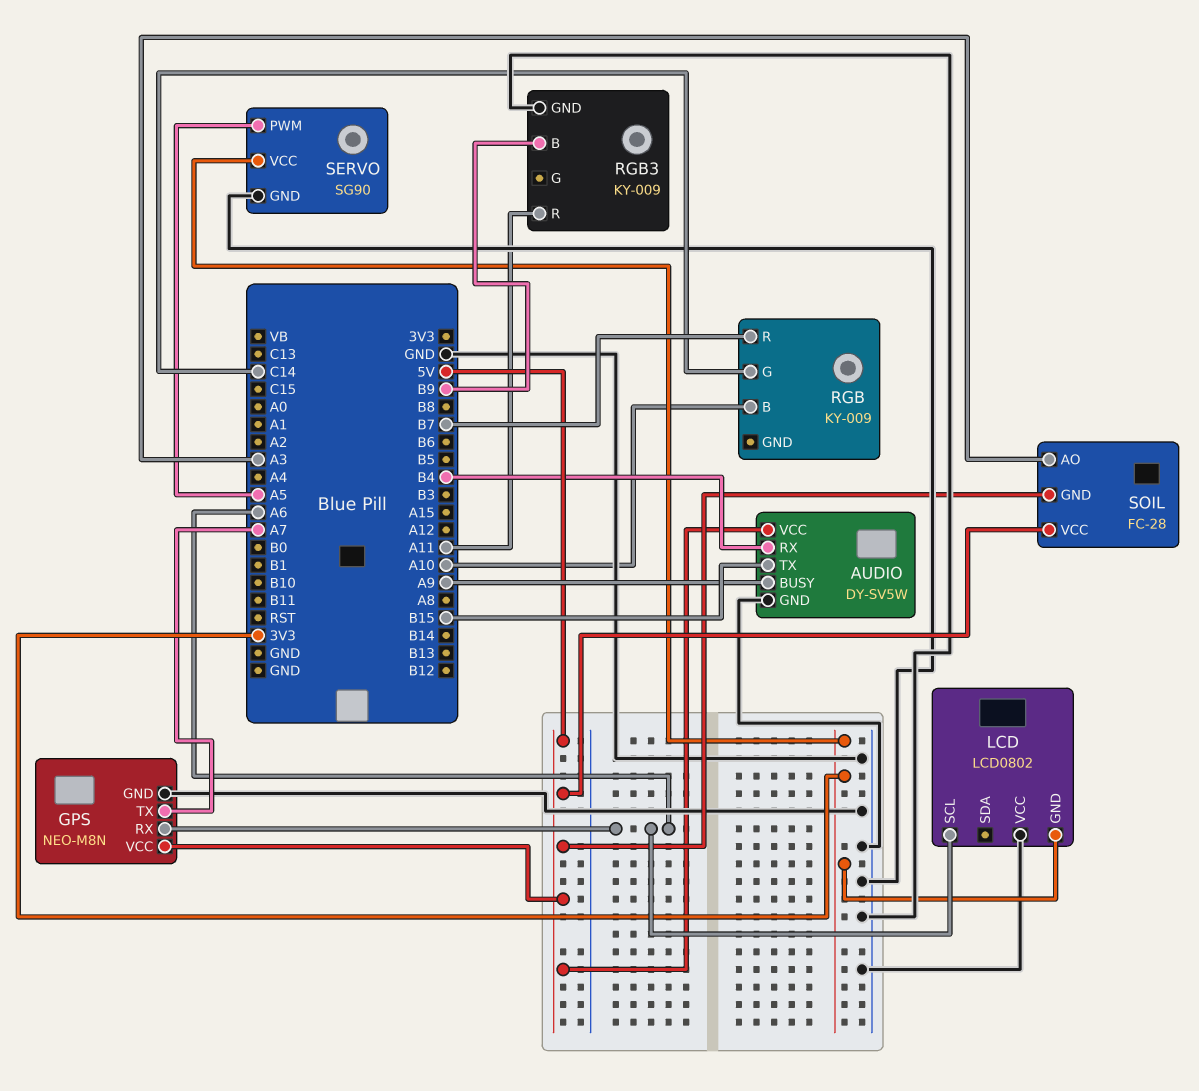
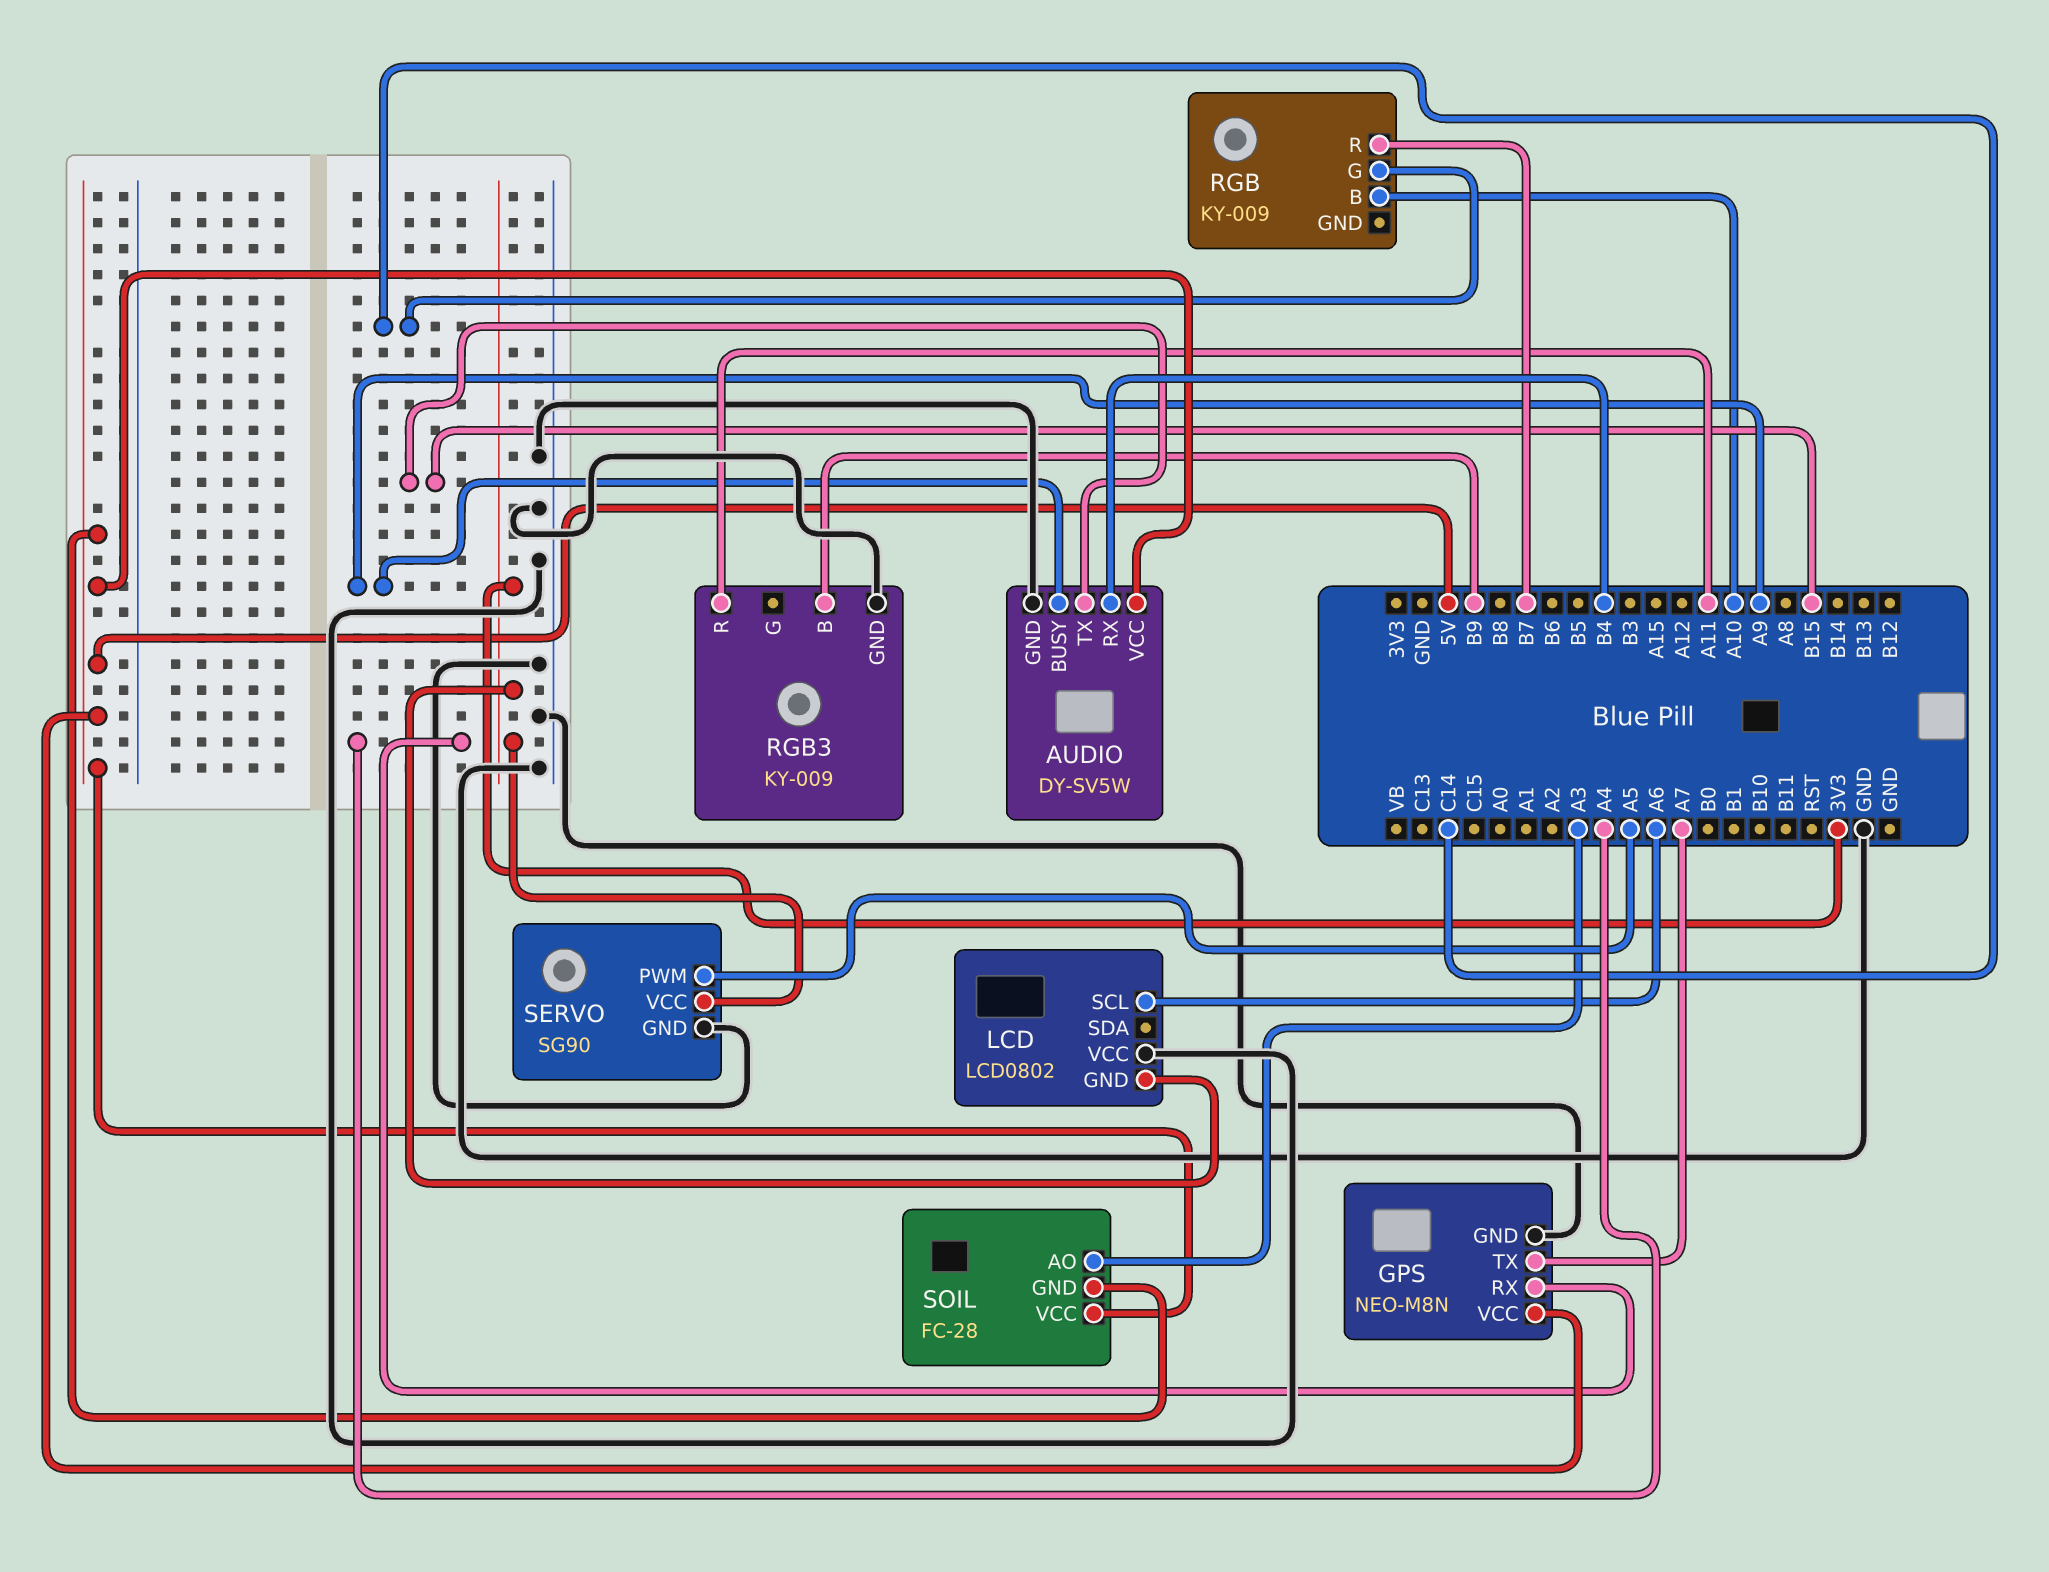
GPS pin RX: A6 -> A4

